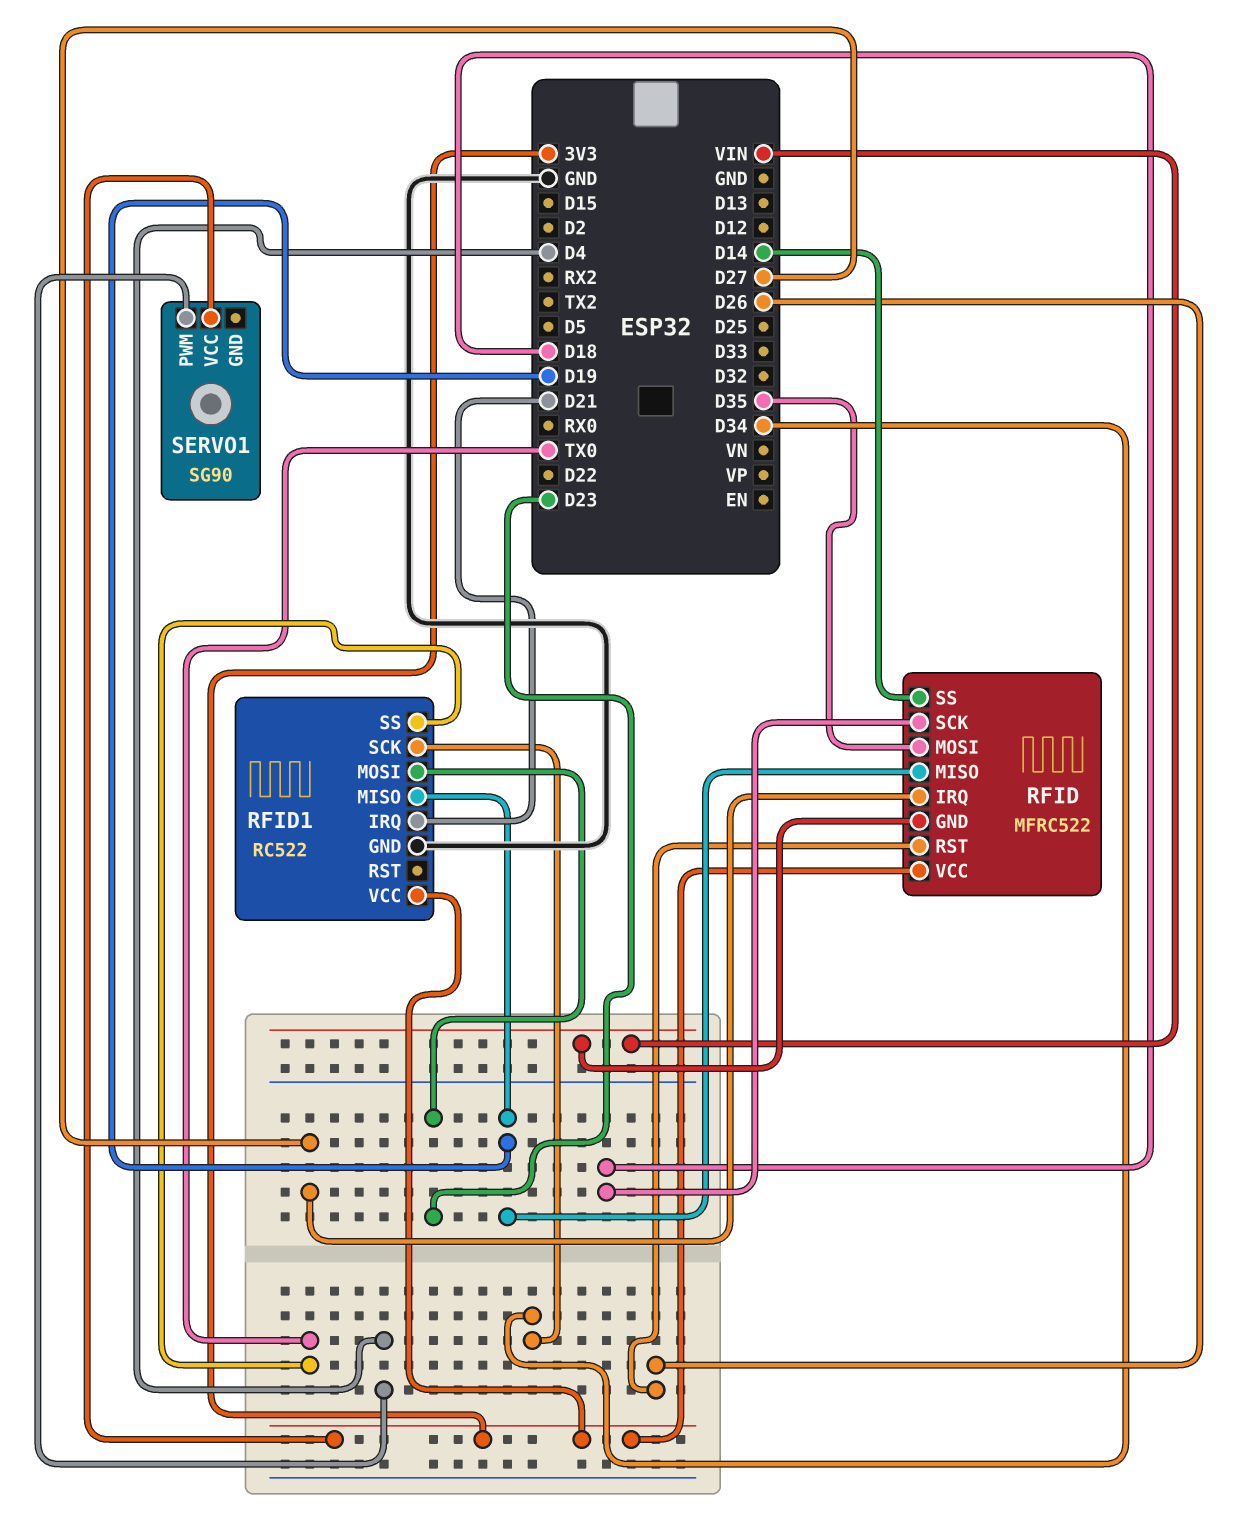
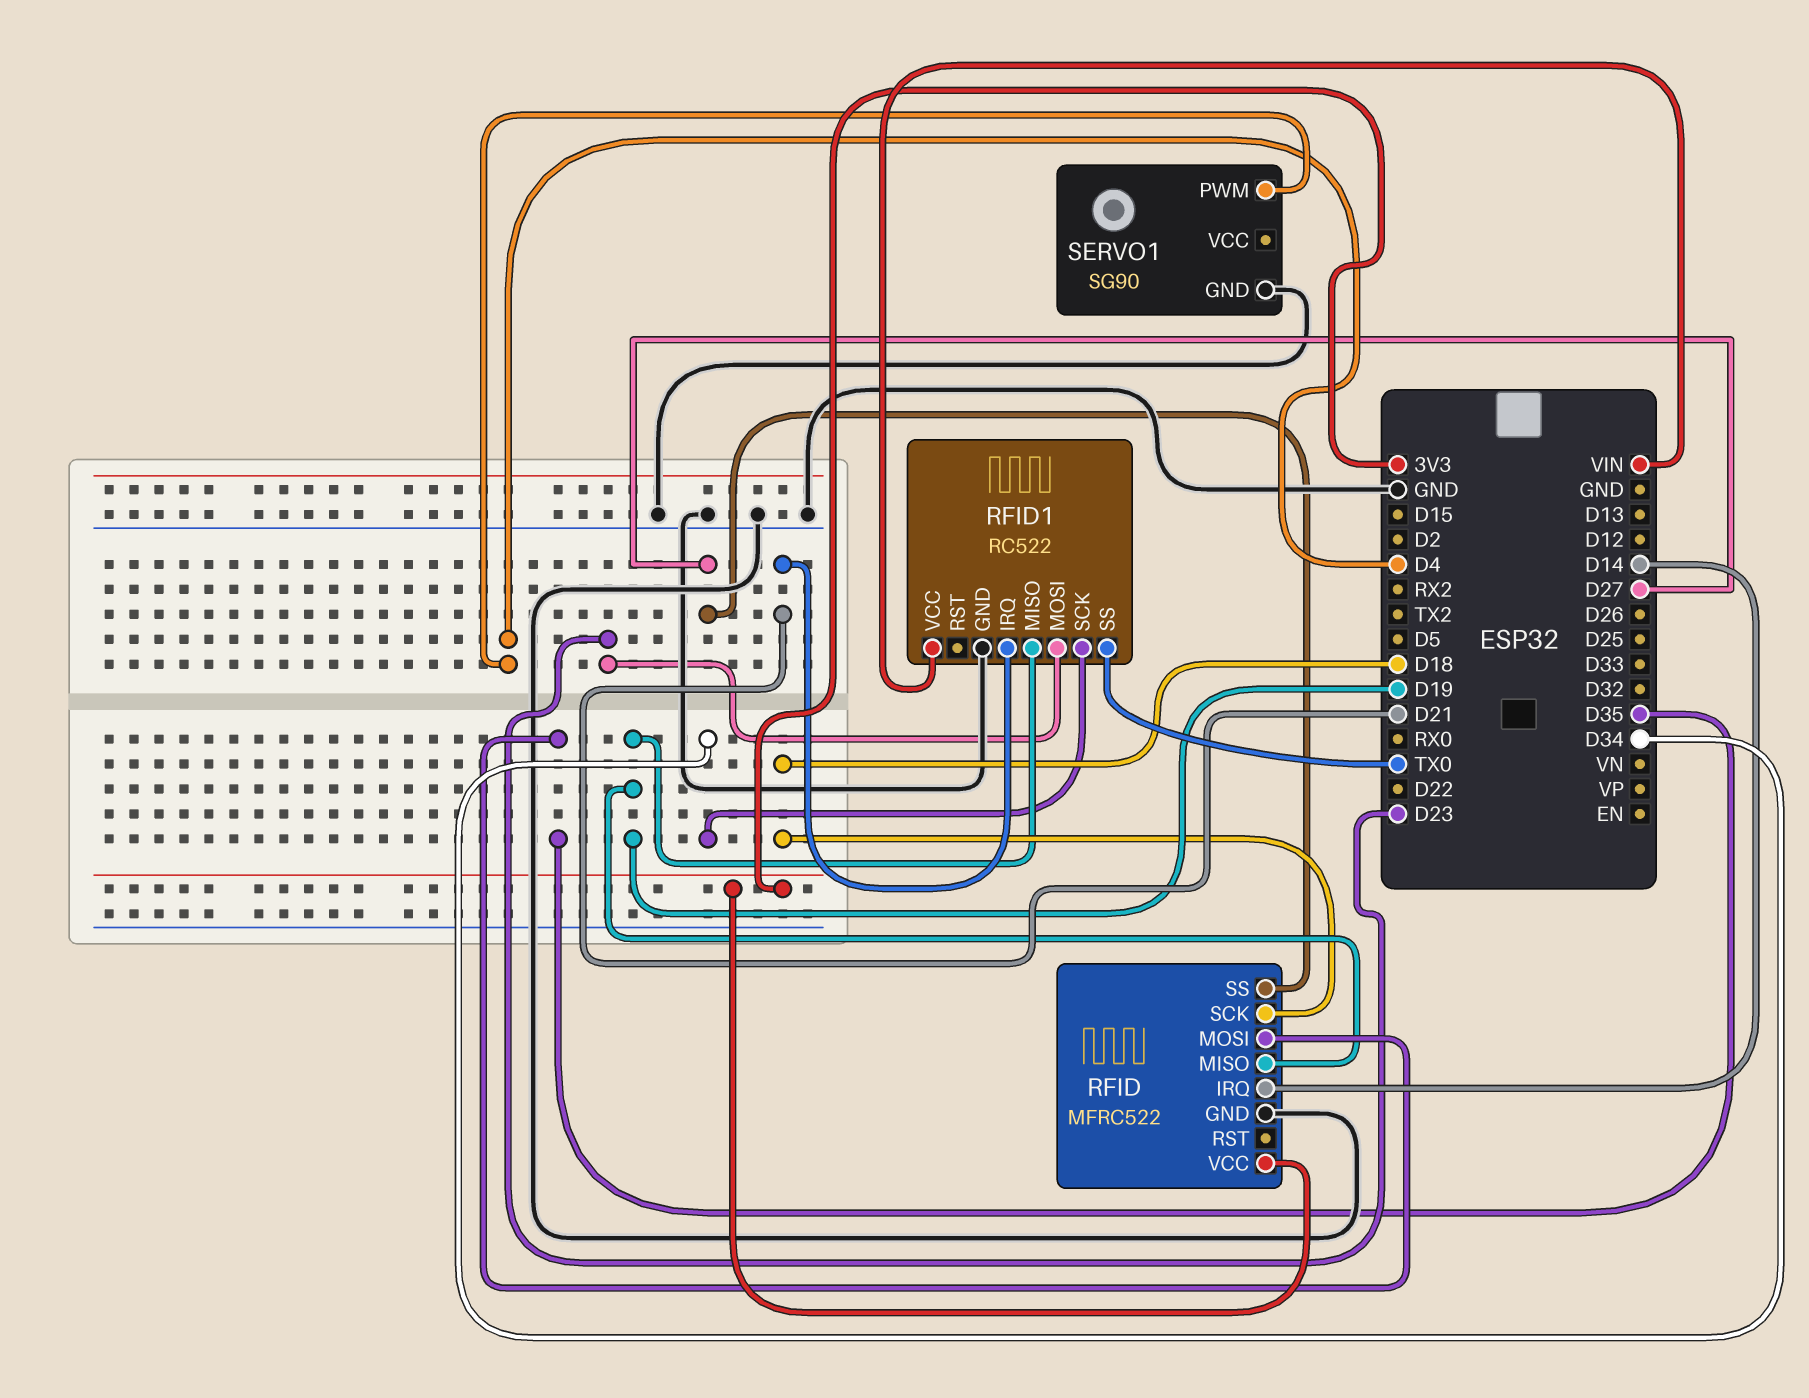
RFID pin GND: VIN -> GND
RFID pin IRQ: D27 -> D14
RFID pin RST: D26 -> none
RFID pin SS: D14 -> D27
RFID1 pin VCC: 3V3 -> VIN
SERVO1 pin GND: none -> GND
SERVO1 pin VCC: 3V3 -> none

